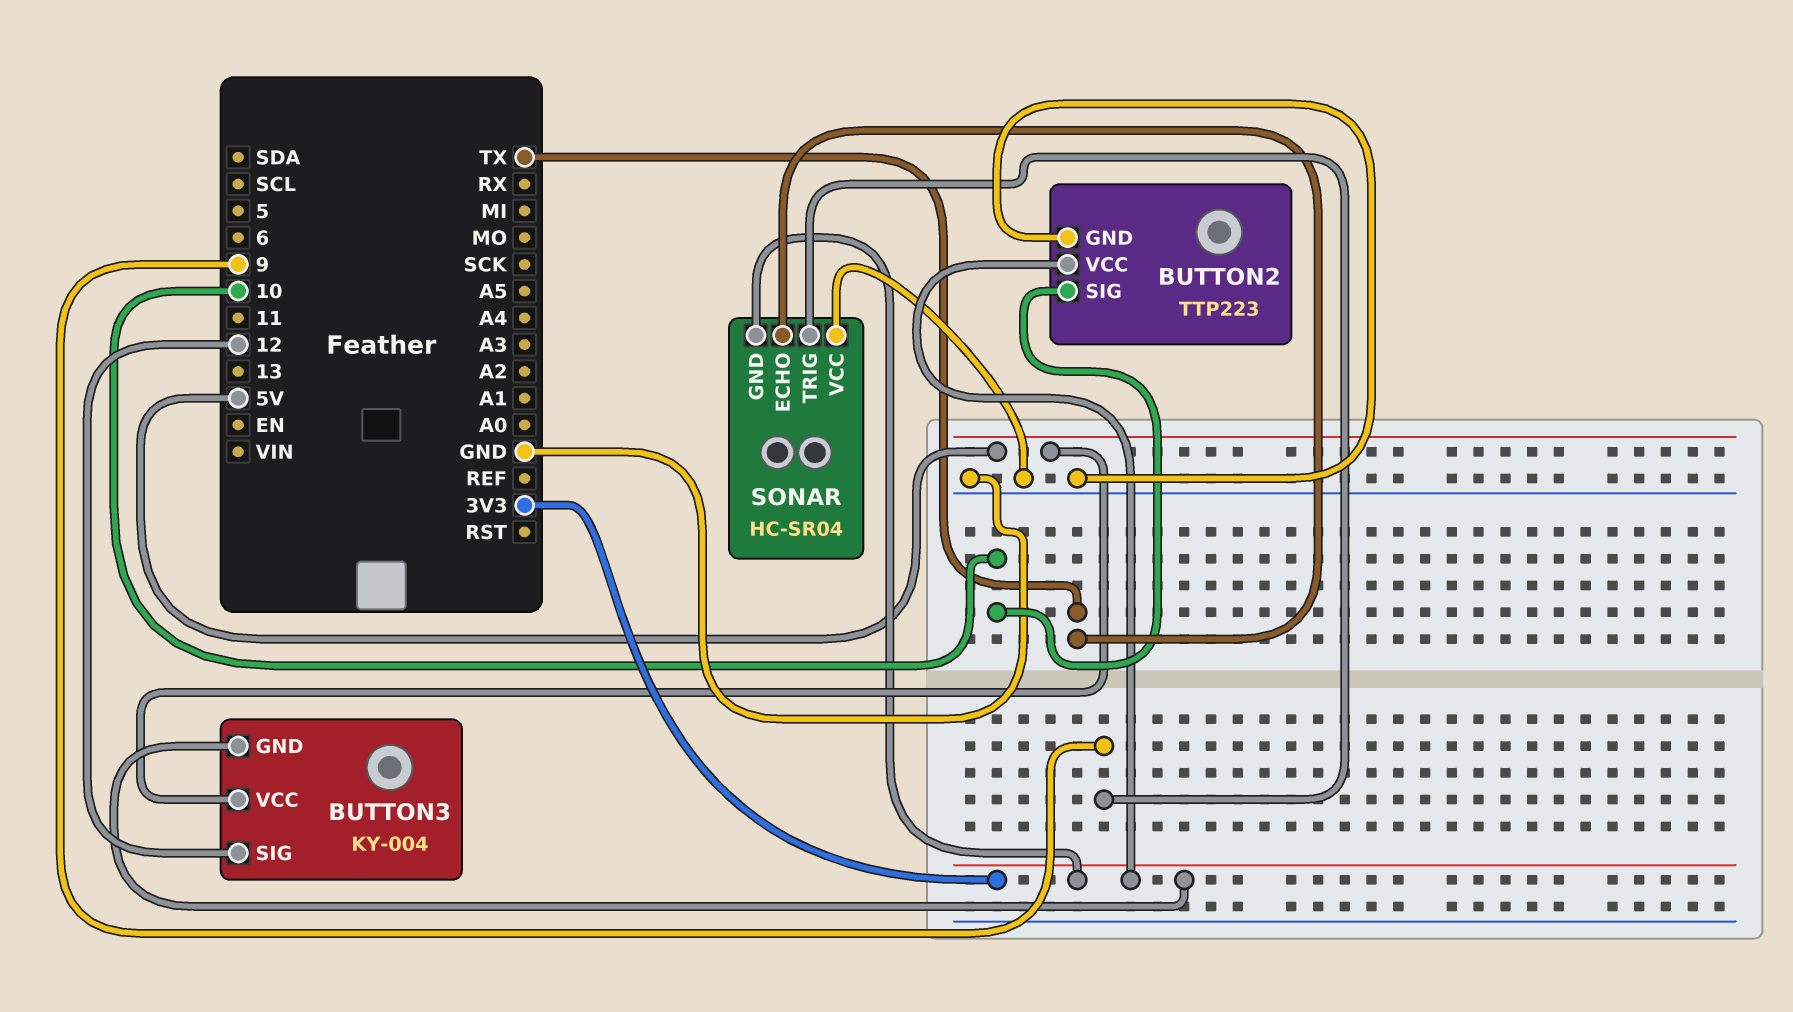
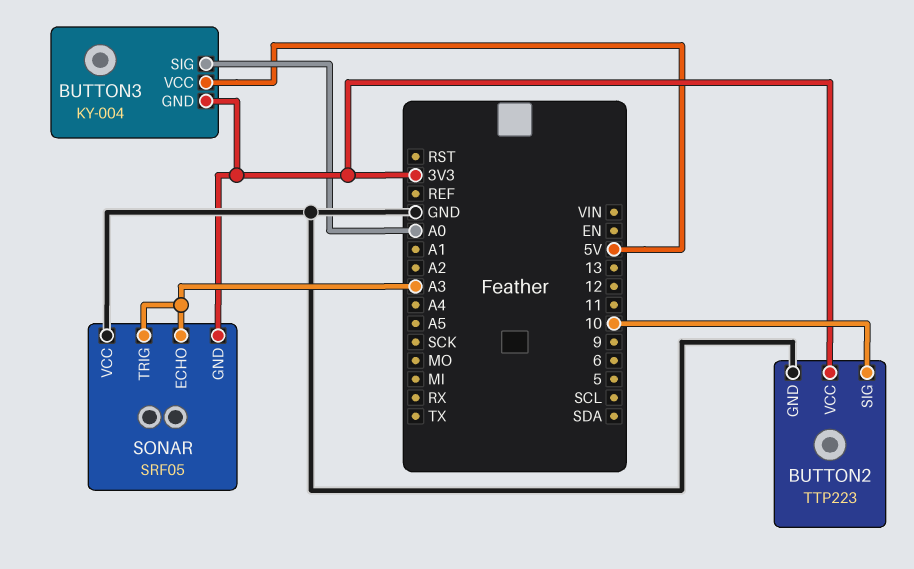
BUTTON3 pin SIG: 12 -> A0
SONAR: HC-SR04 -> SRF05
SONAR pin ECHO: TX -> A3
SONAR pin TRIG: 9 -> A3

